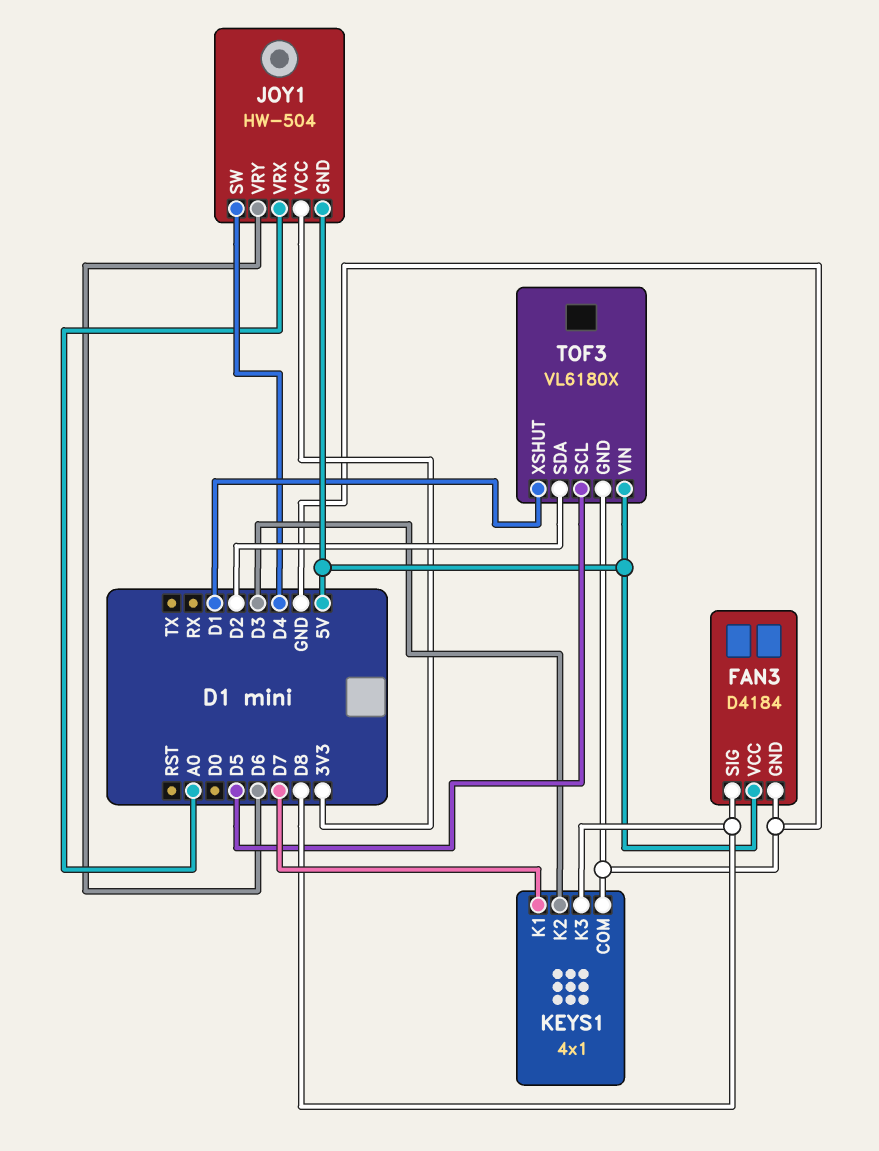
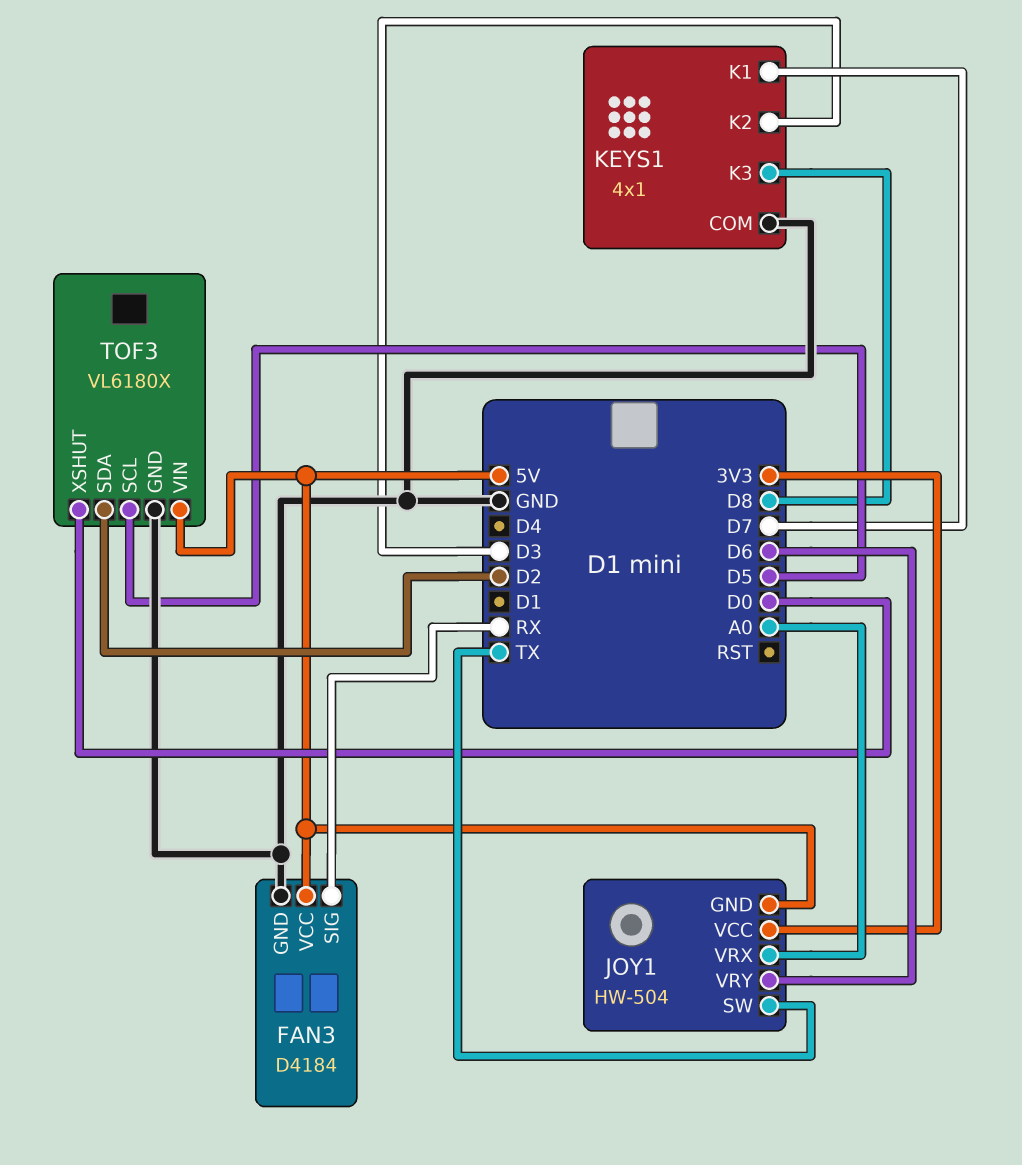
FAN3 pin SIG: D8 -> RX
JOY1 pin SW: D4 -> TX
TOF3 pin XSHUT: D1 -> D0

